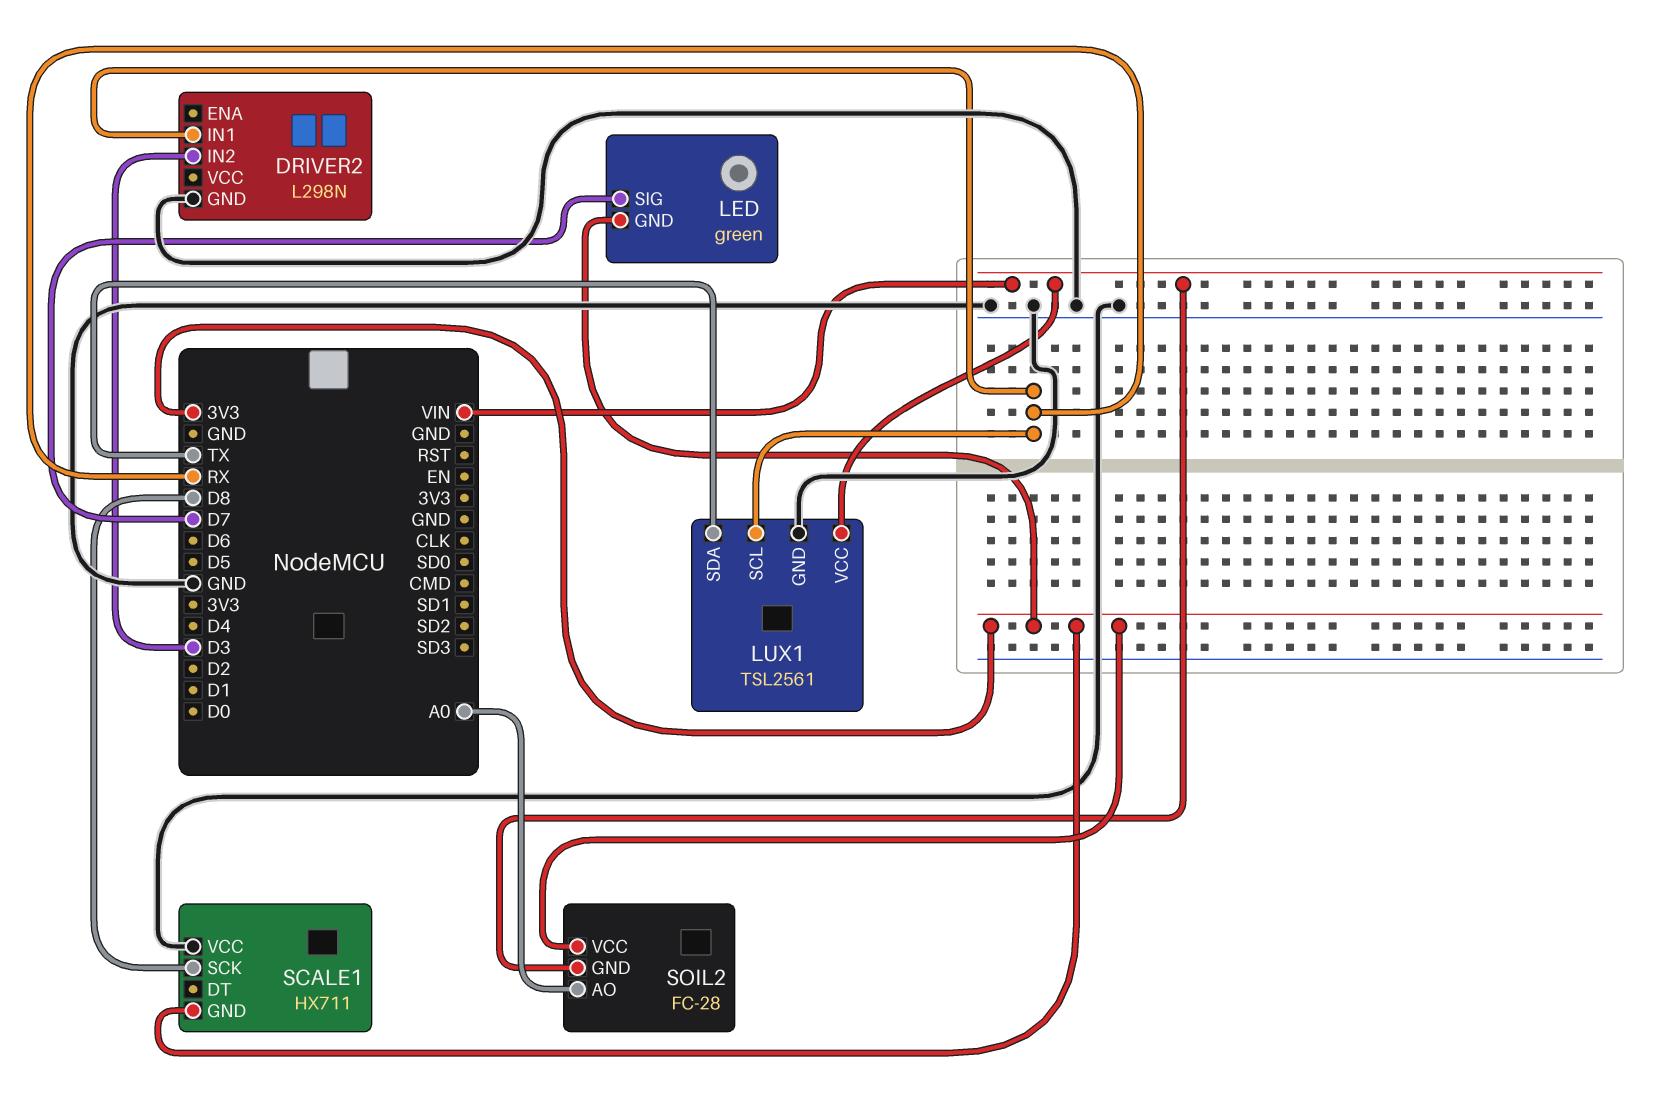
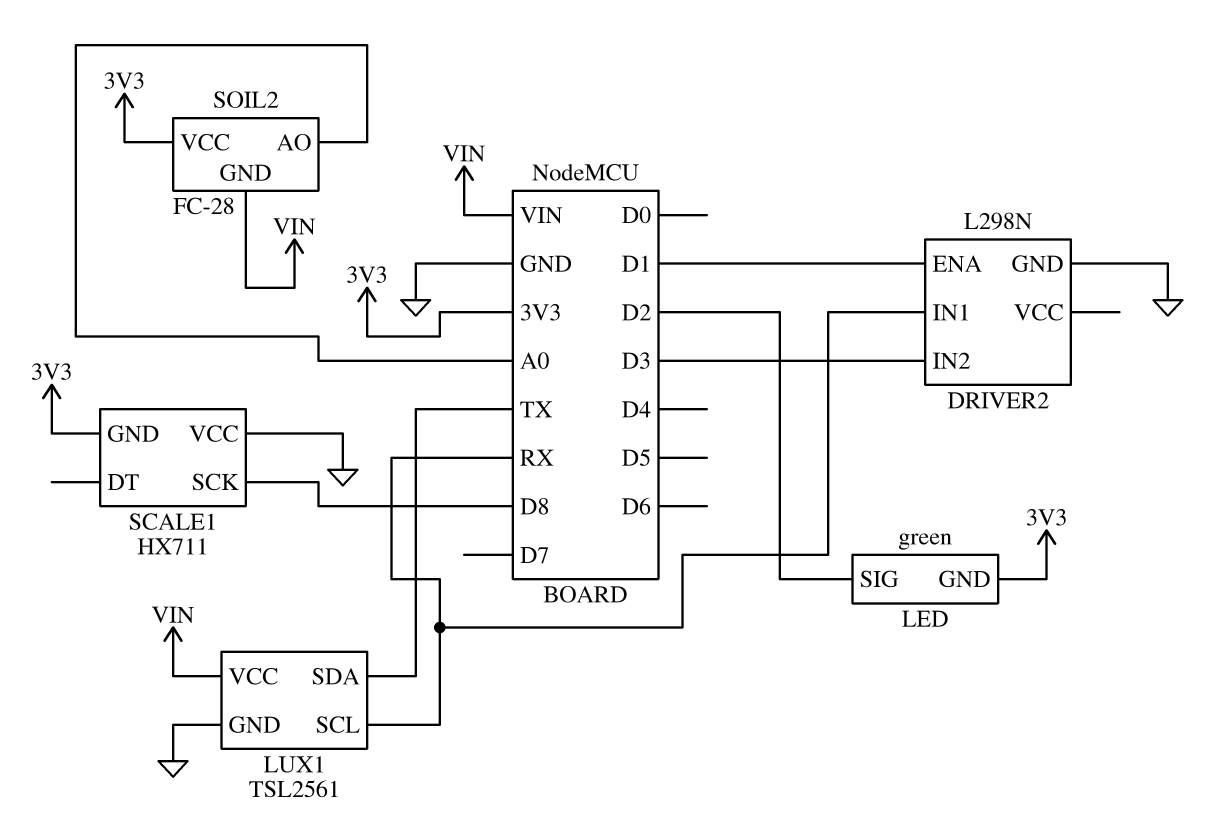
DRIVER2 pin ENA: none -> D1
LED pin SIG: D7 -> D2

